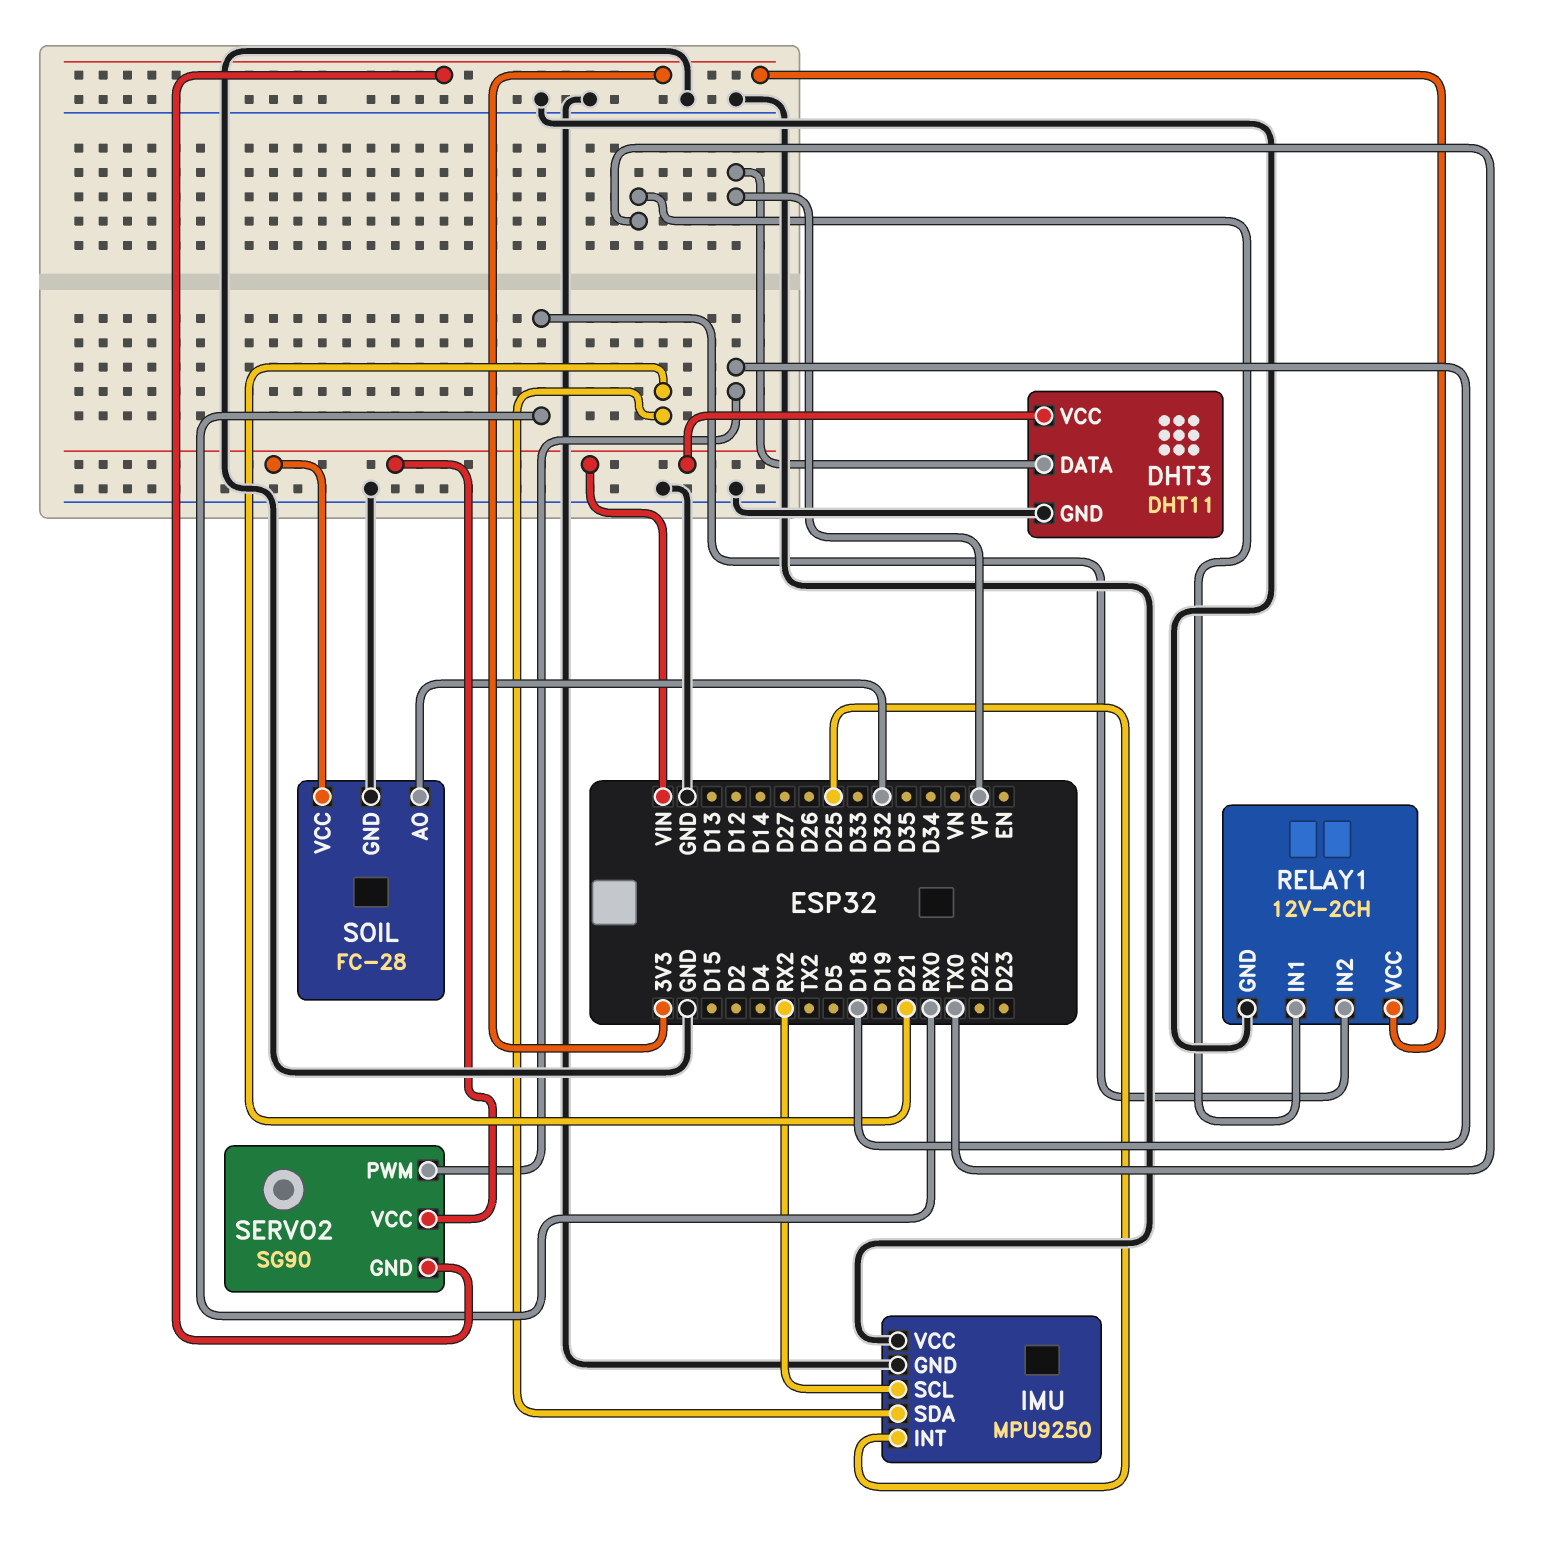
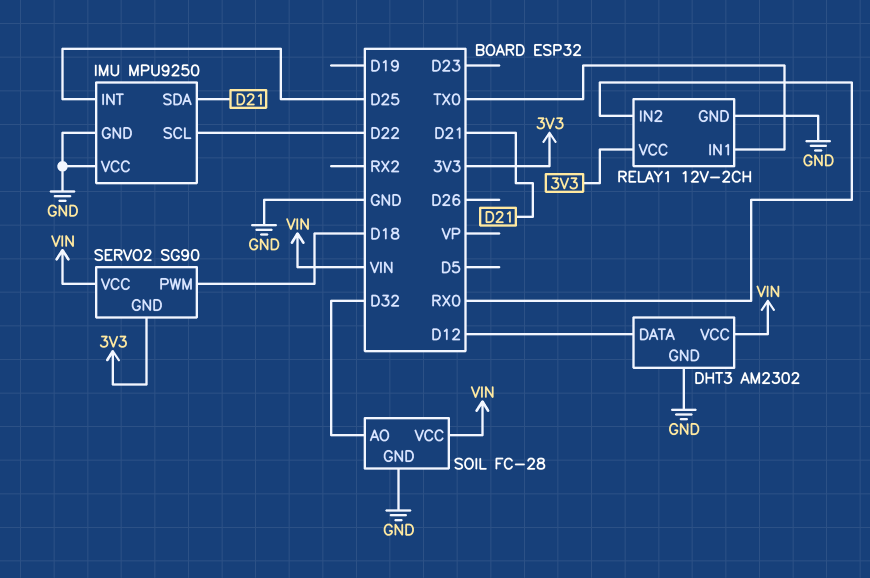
DHT3: DHT11 -> AM2302
DHT3 pin DATA: VP -> D12
IMU pin SCL: RX2 -> D22

